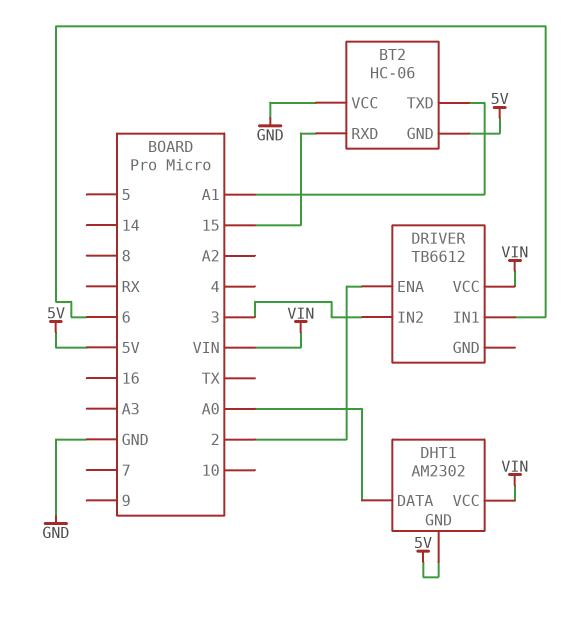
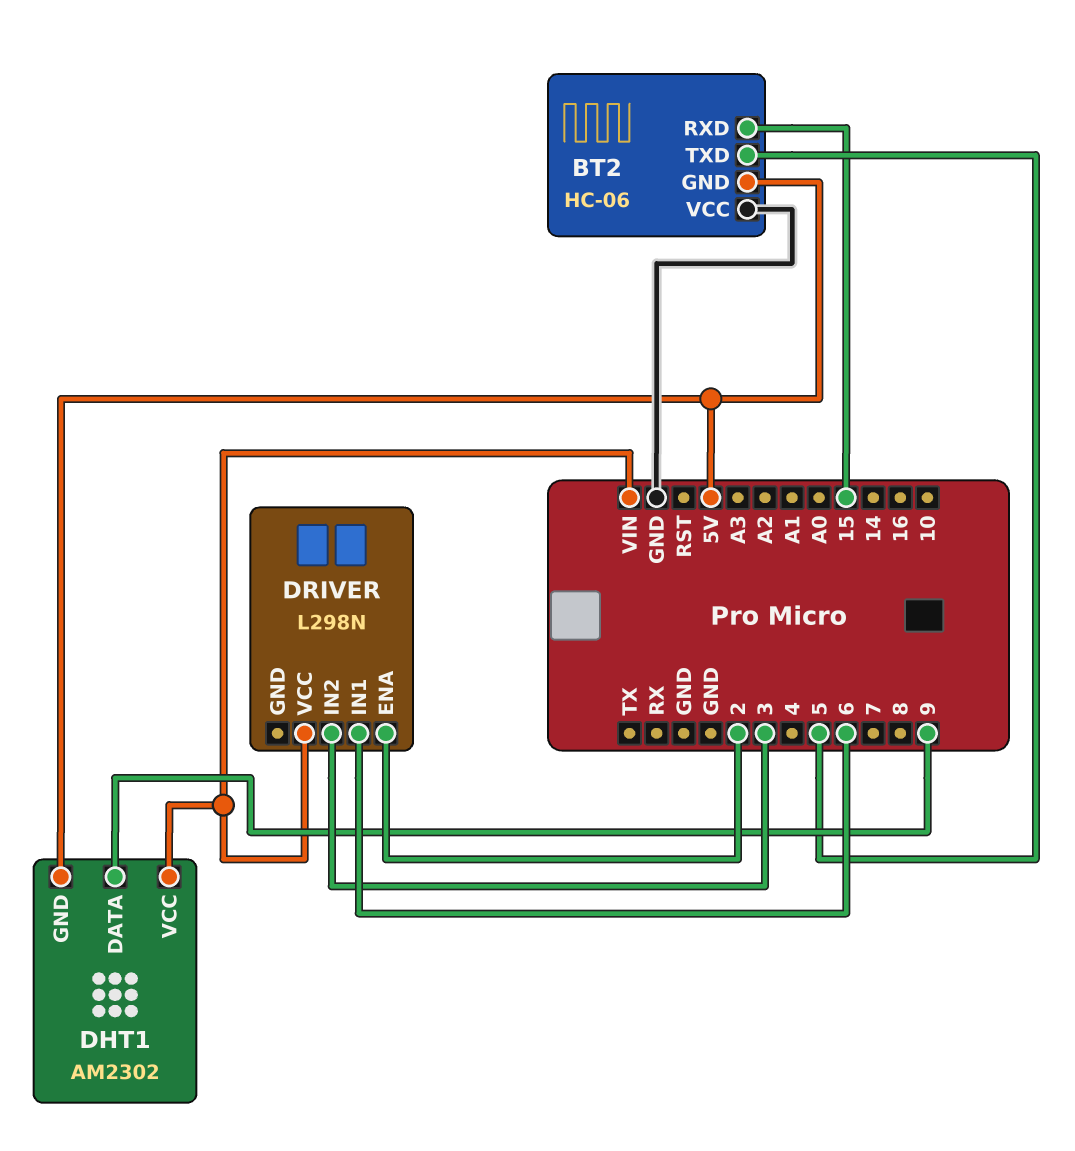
BT2 pin TXD: A1 -> 5
DHT1 pin DATA: A0 -> 9
DRIVER: TB6612 -> L298N

